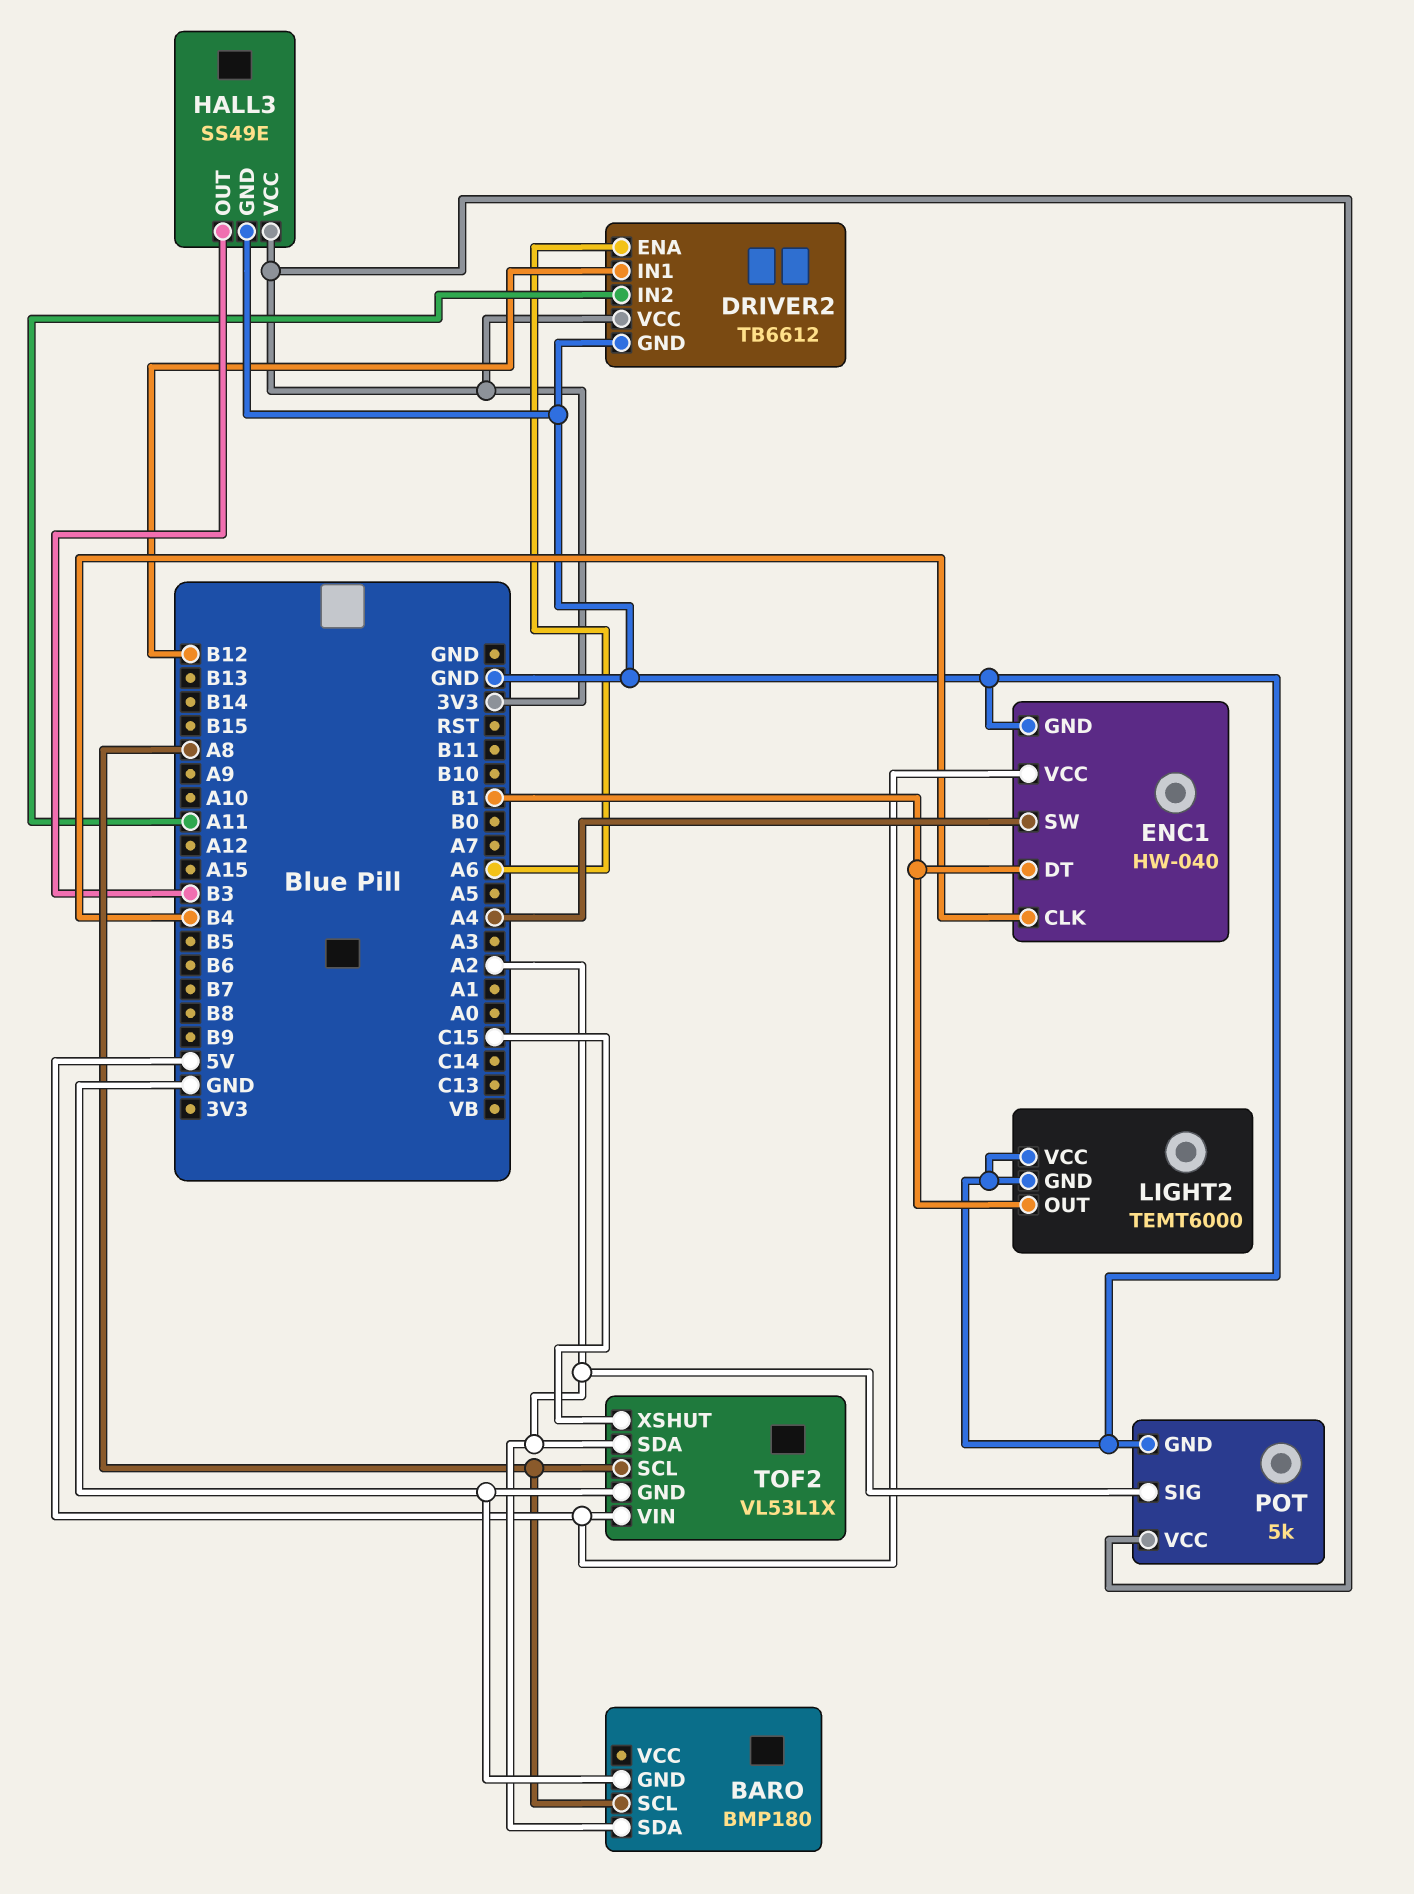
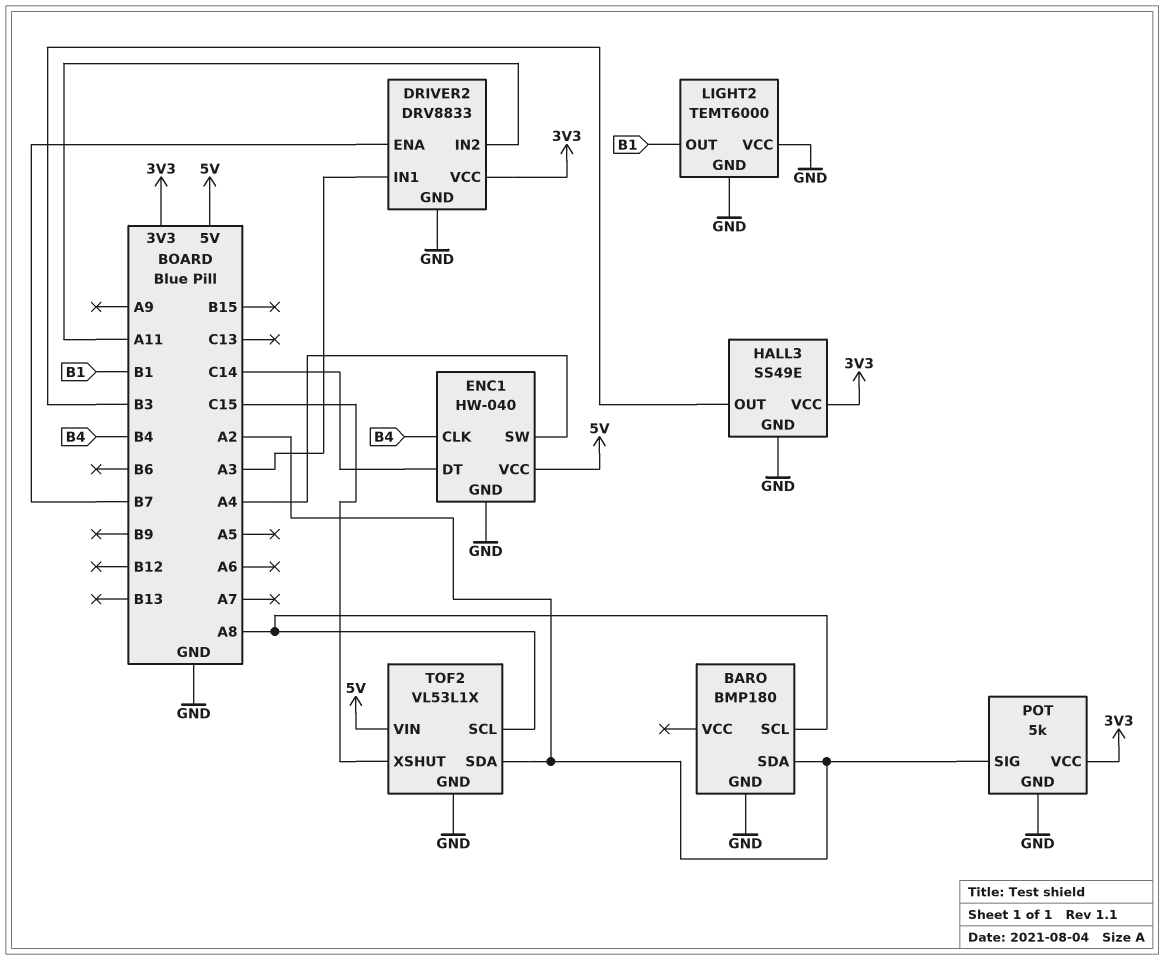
DRIVER2: TB6612 -> DRV8833
DRIVER2 pin ENA: A6 -> B7
DRIVER2 pin IN1: B12 -> A3
ENC1 pin DT: B1 -> C14

